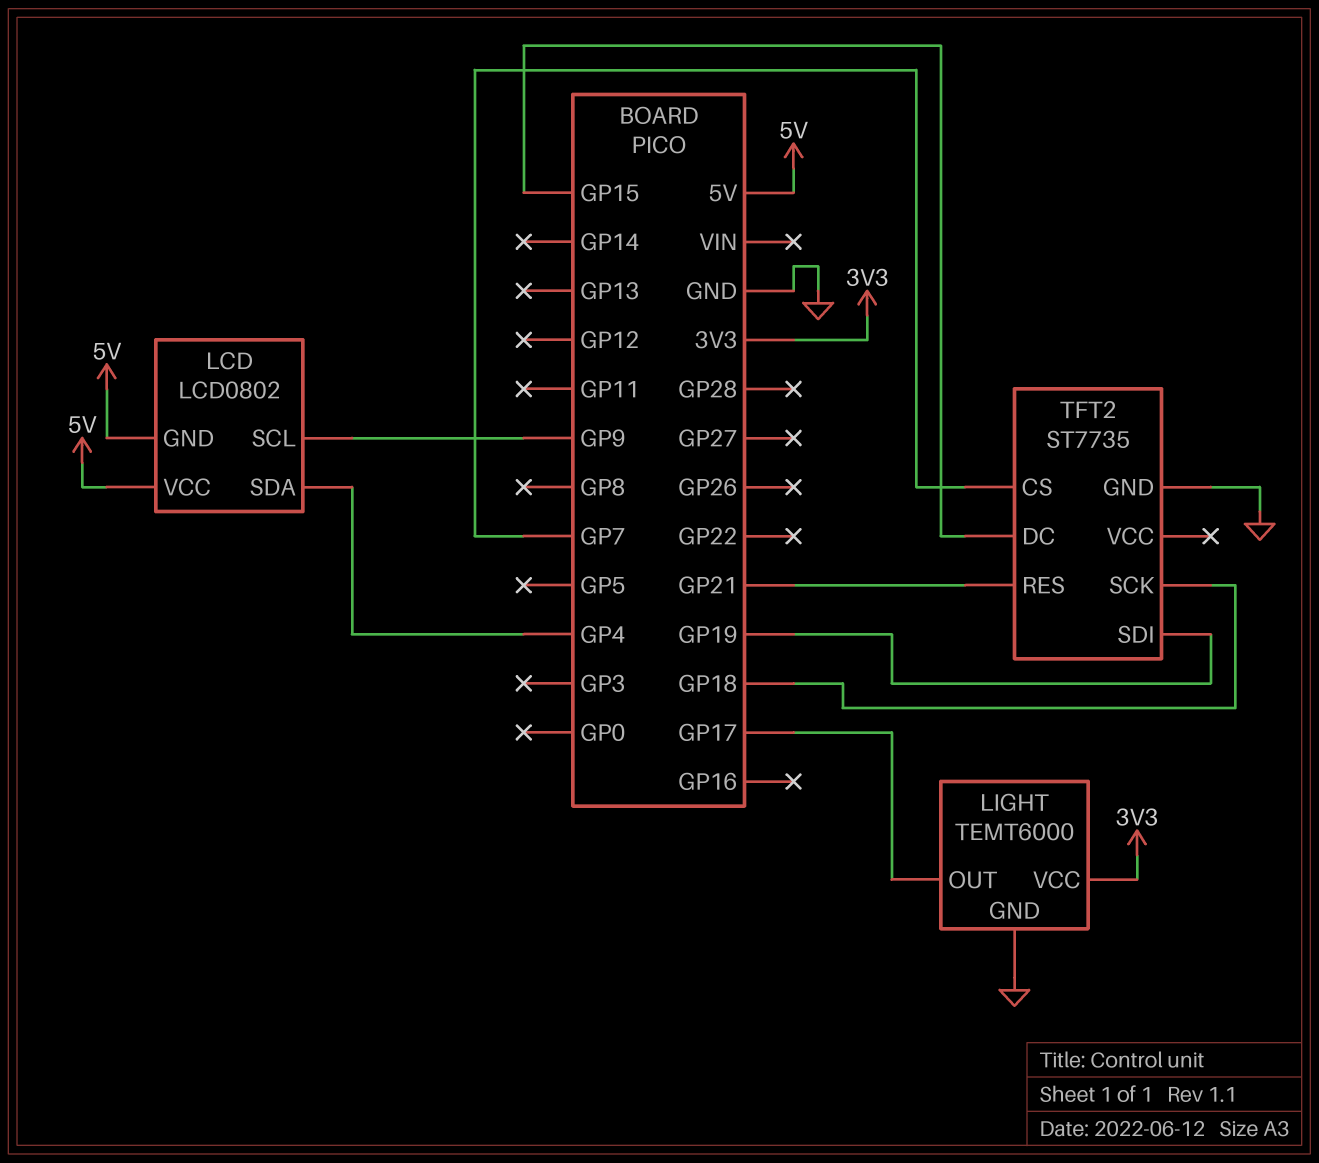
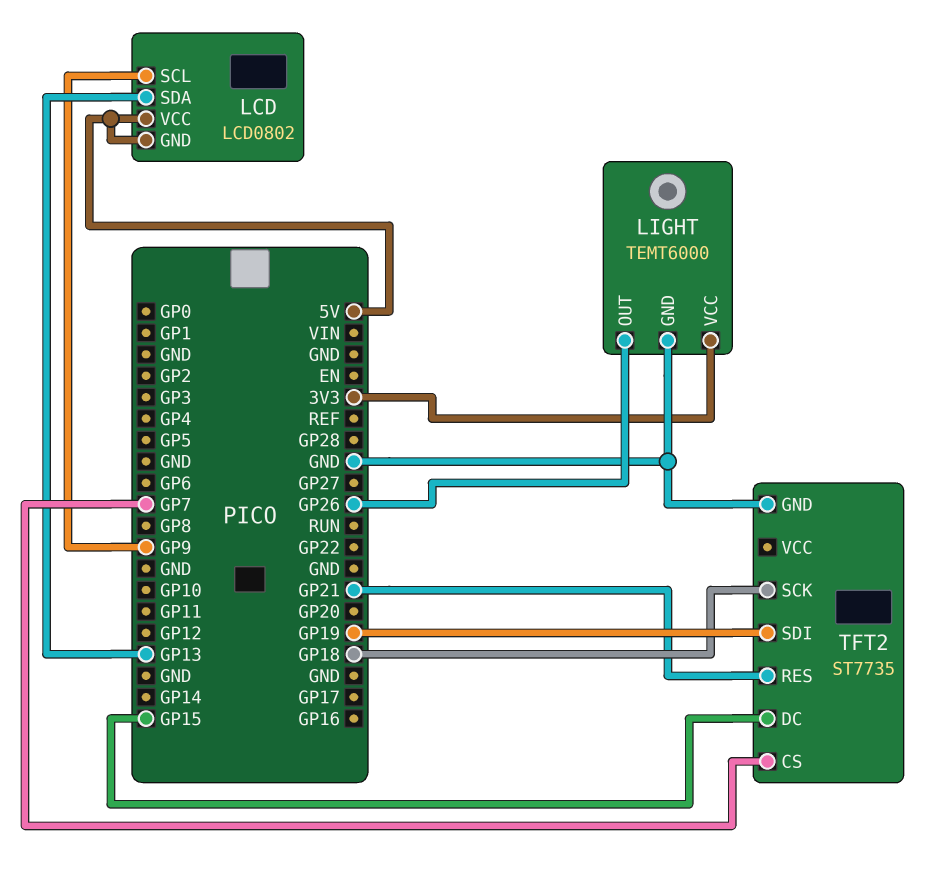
LCD pin SDA: GP4 -> GP13
LIGHT pin OUT: GP17 -> GP26

